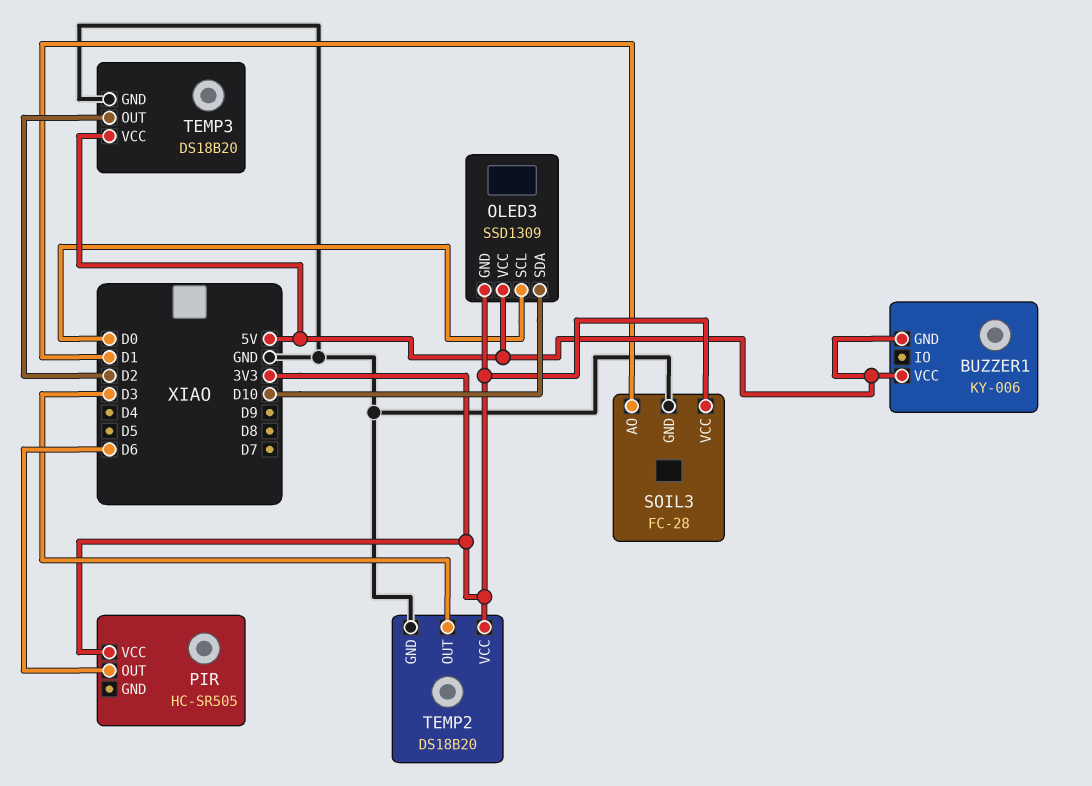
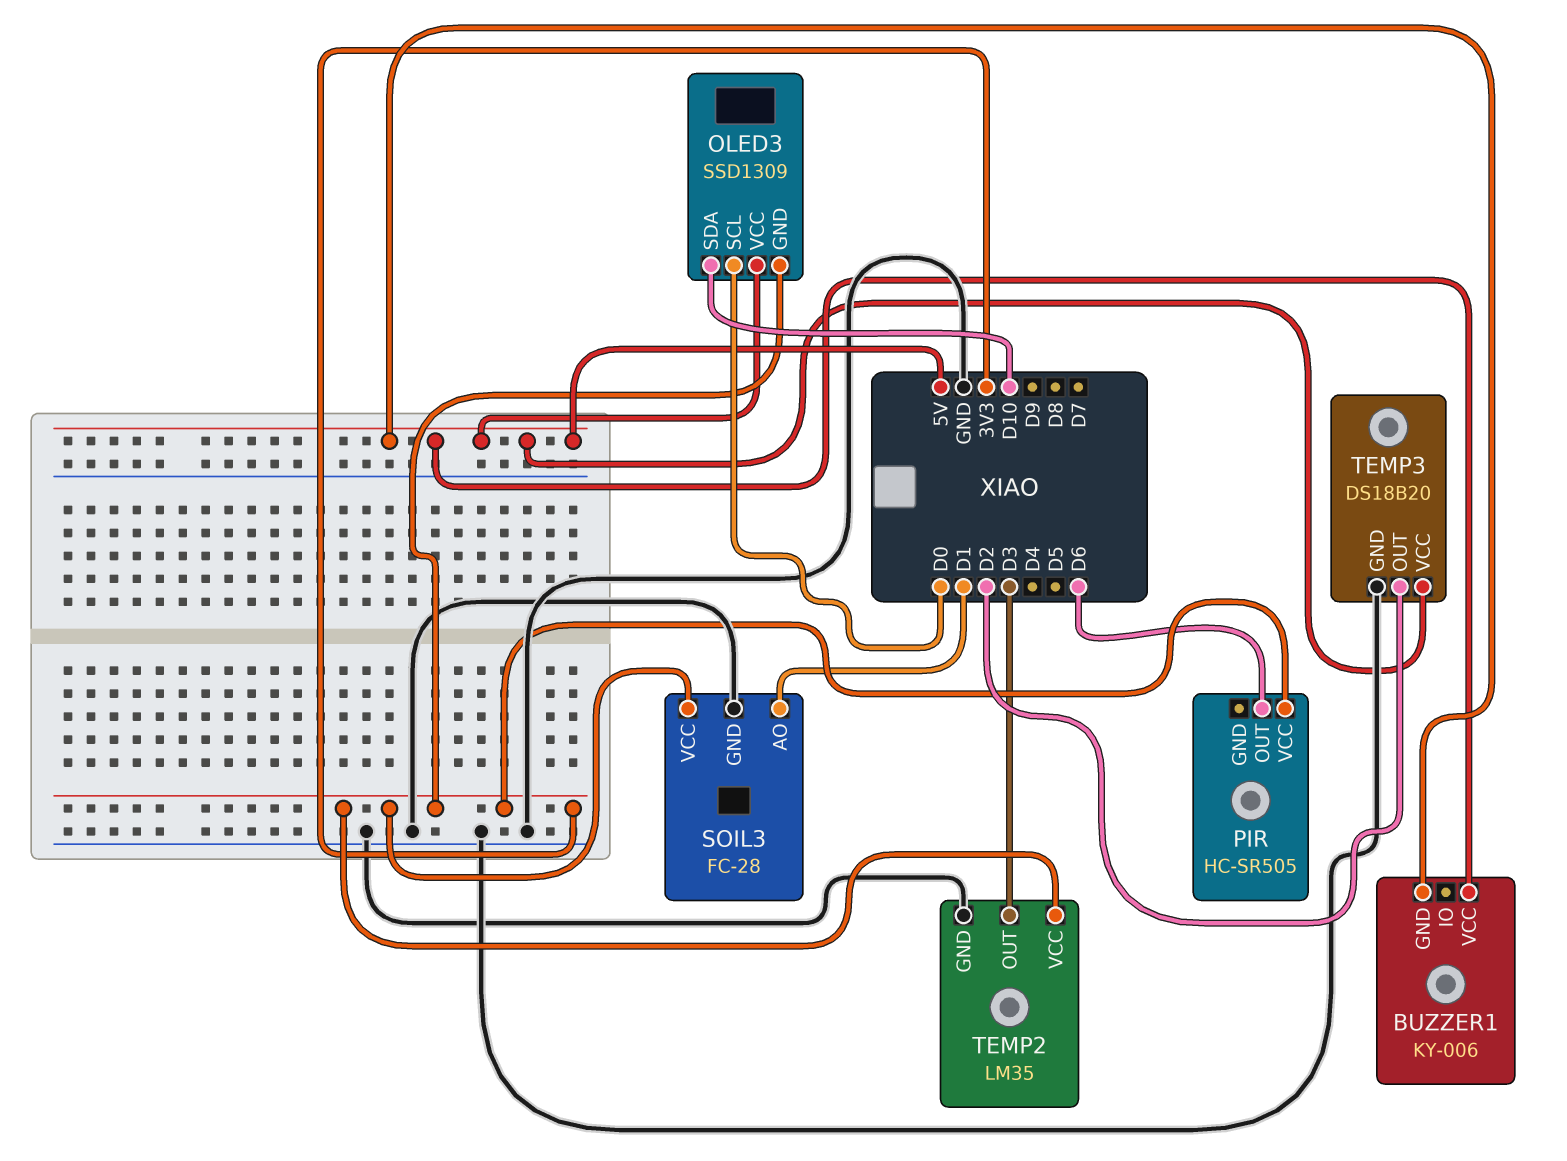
TEMP2: DS18B20 -> LM35

